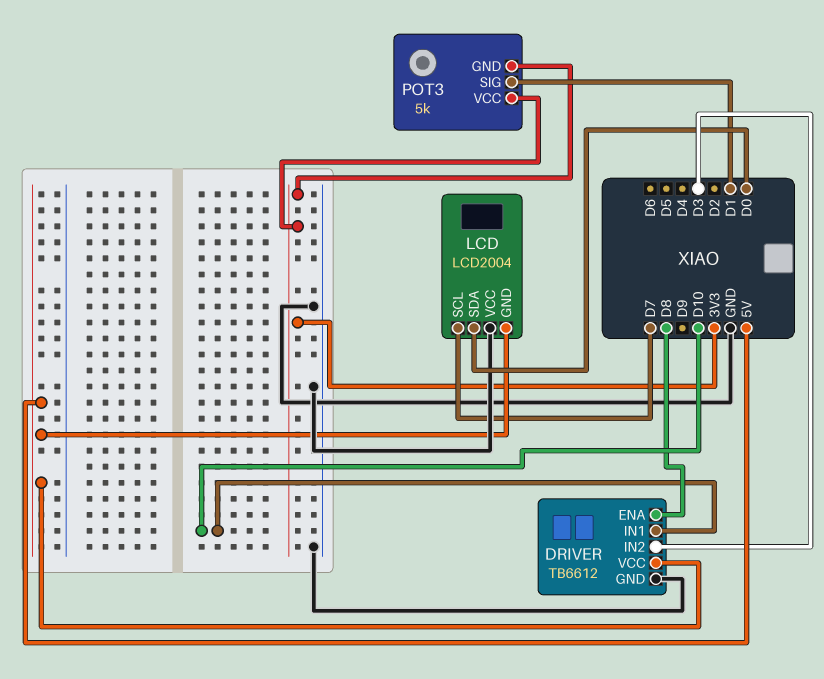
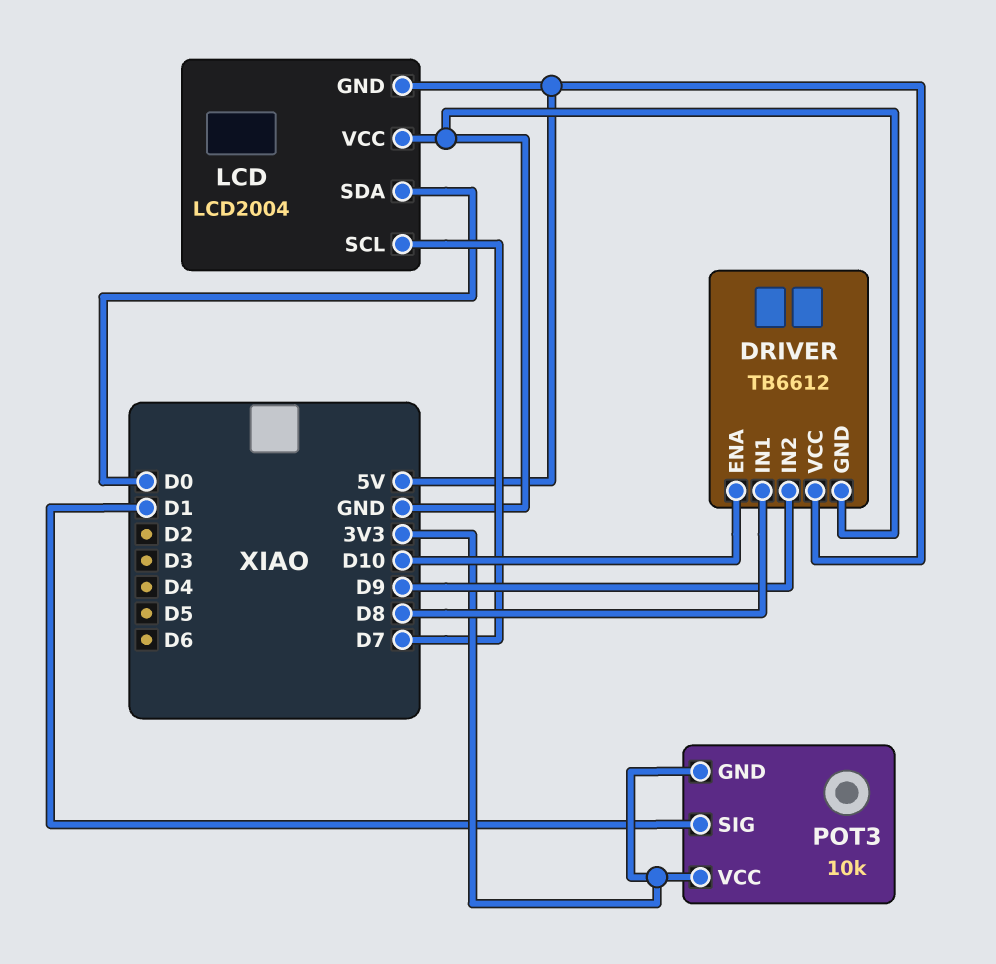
DRIVER pin ENA: D8 -> D10
DRIVER pin IN1: D10 -> D8
DRIVER pin IN2: D3 -> D9
POT3: 5k -> 10k

